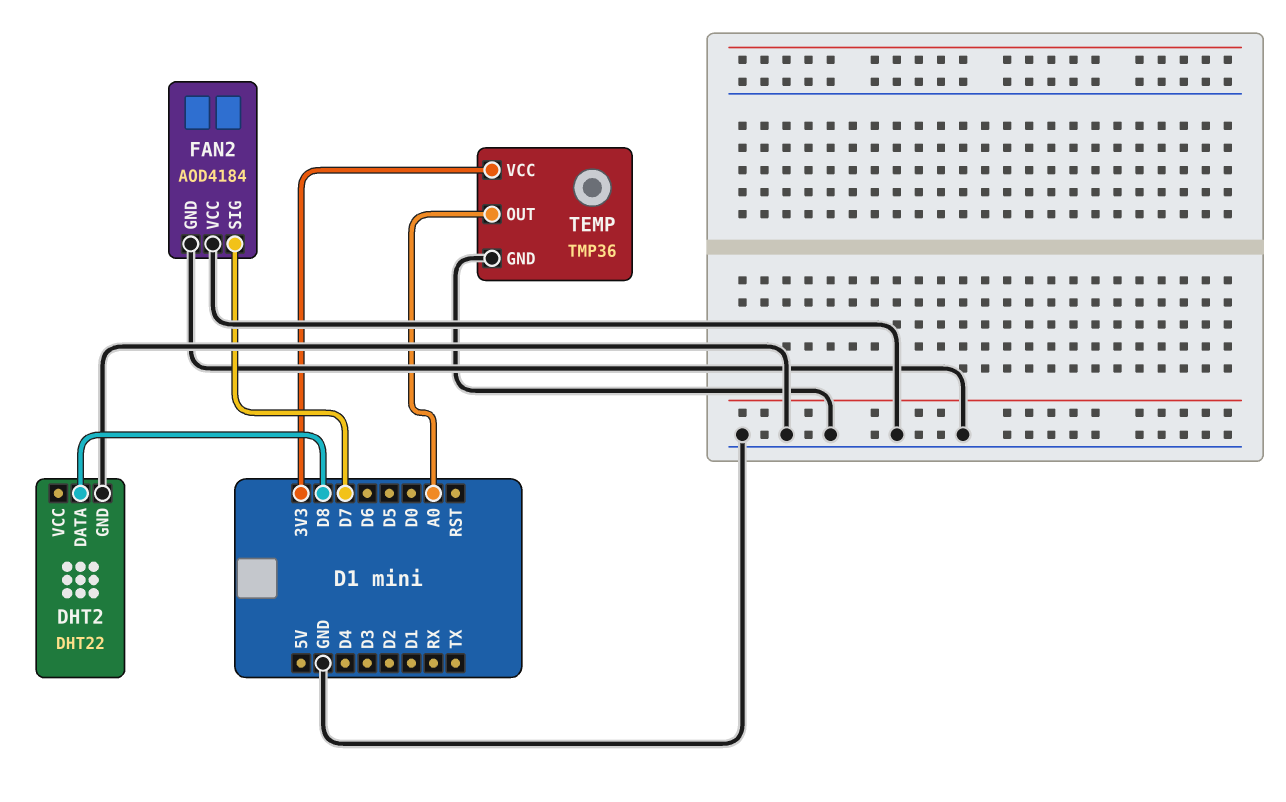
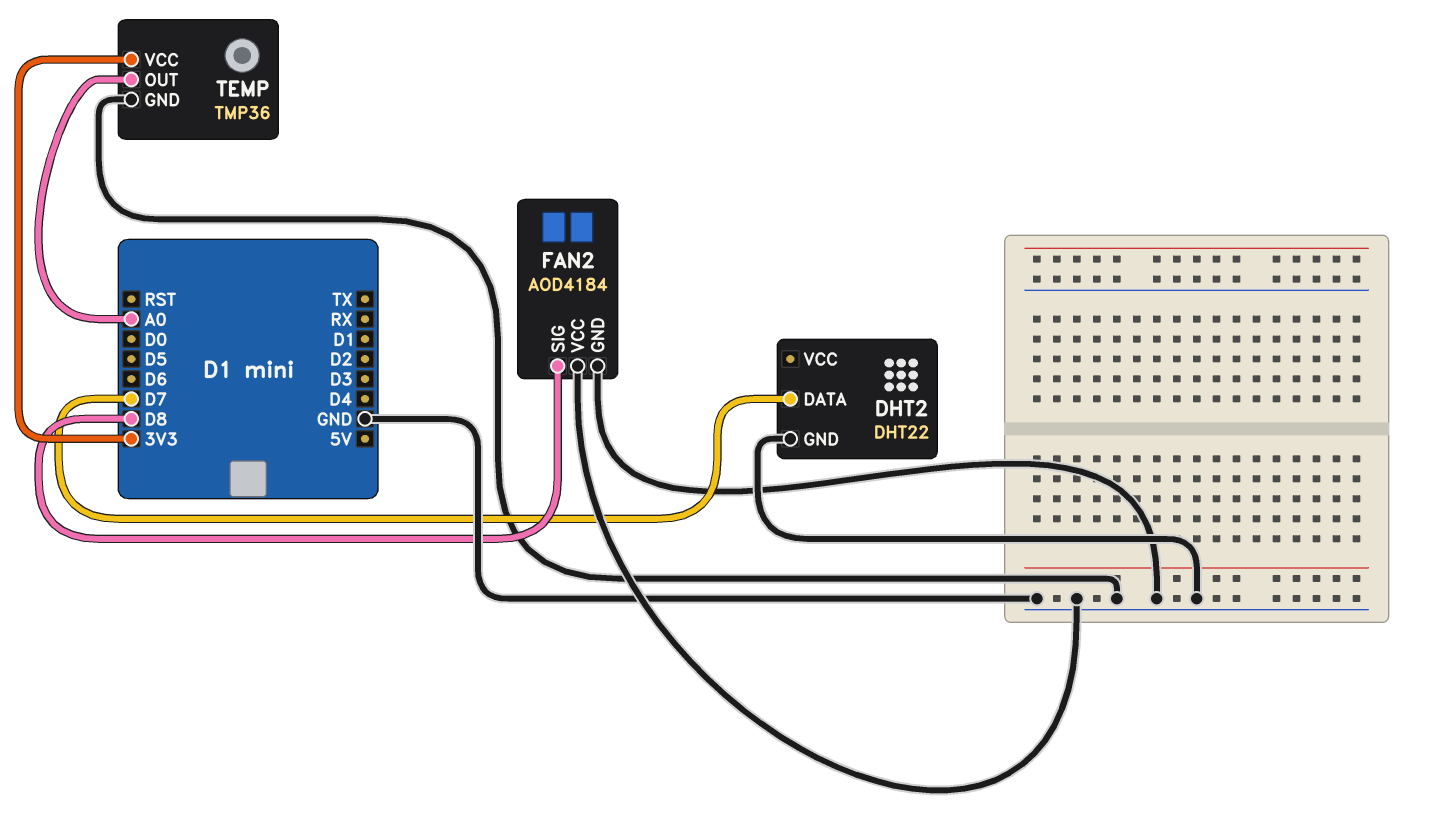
DHT2 pin DATA: D8 -> D7
FAN2 pin SIG: D7 -> D8

